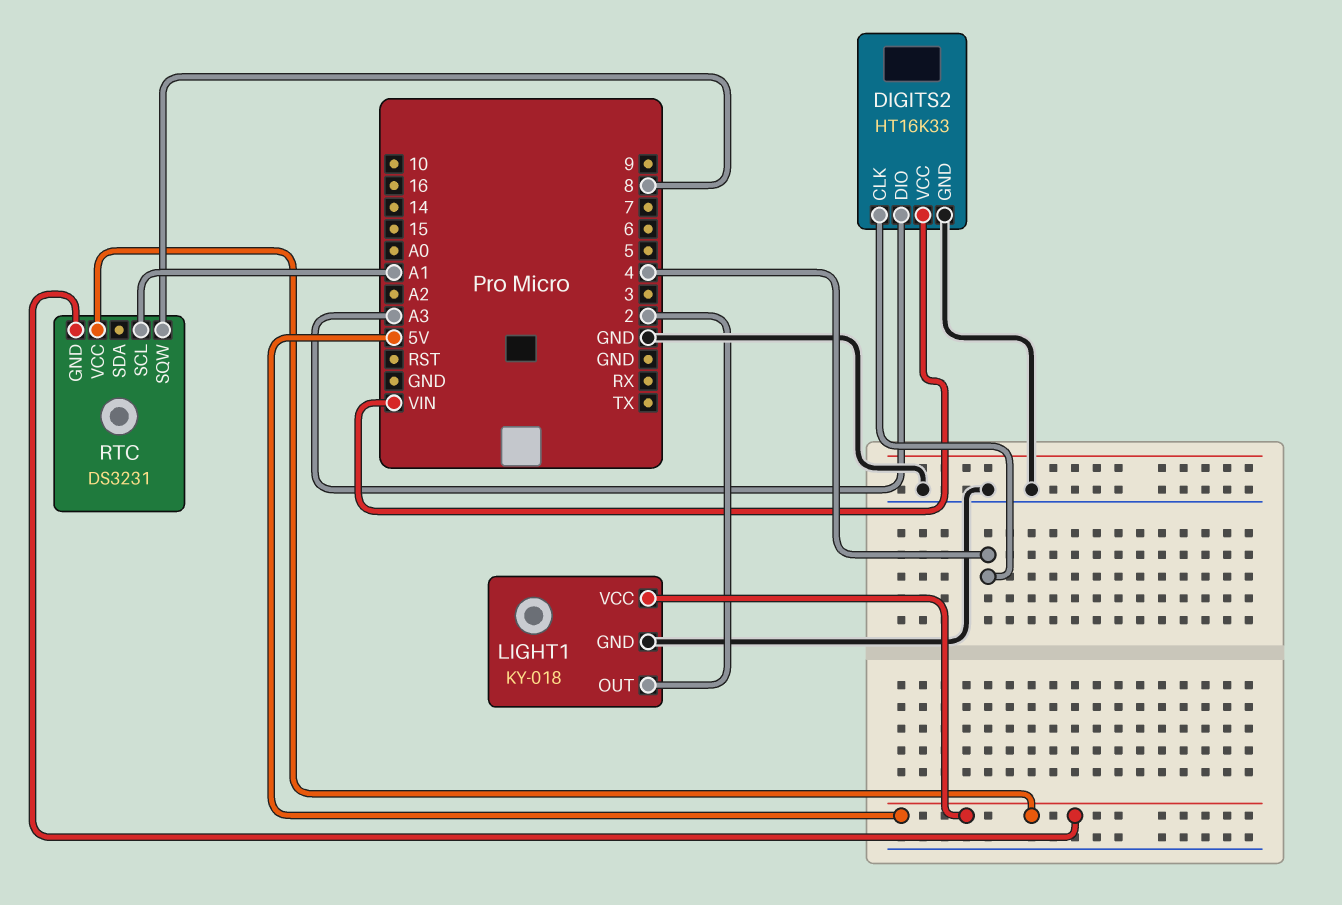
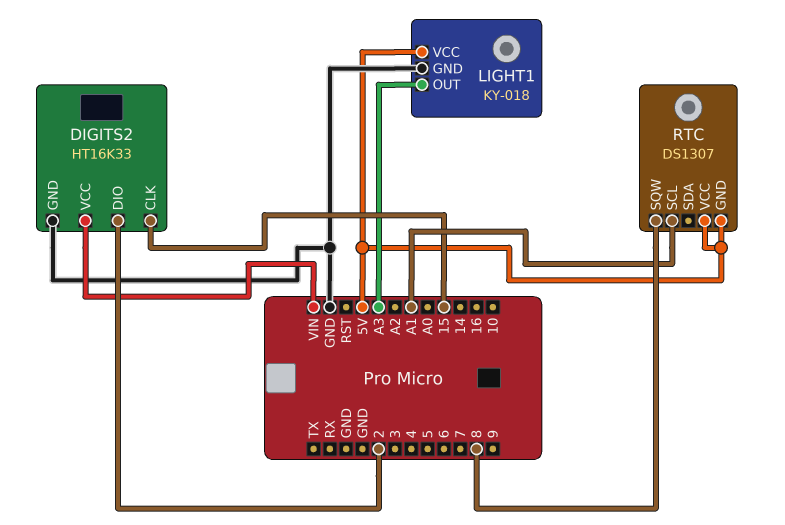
DIGITS2 pin CLK: 4 -> 15
DIGITS2 pin DIO: A3 -> 2
LIGHT1 pin OUT: 2 -> A3
RTC: DS3231 -> DS1307

